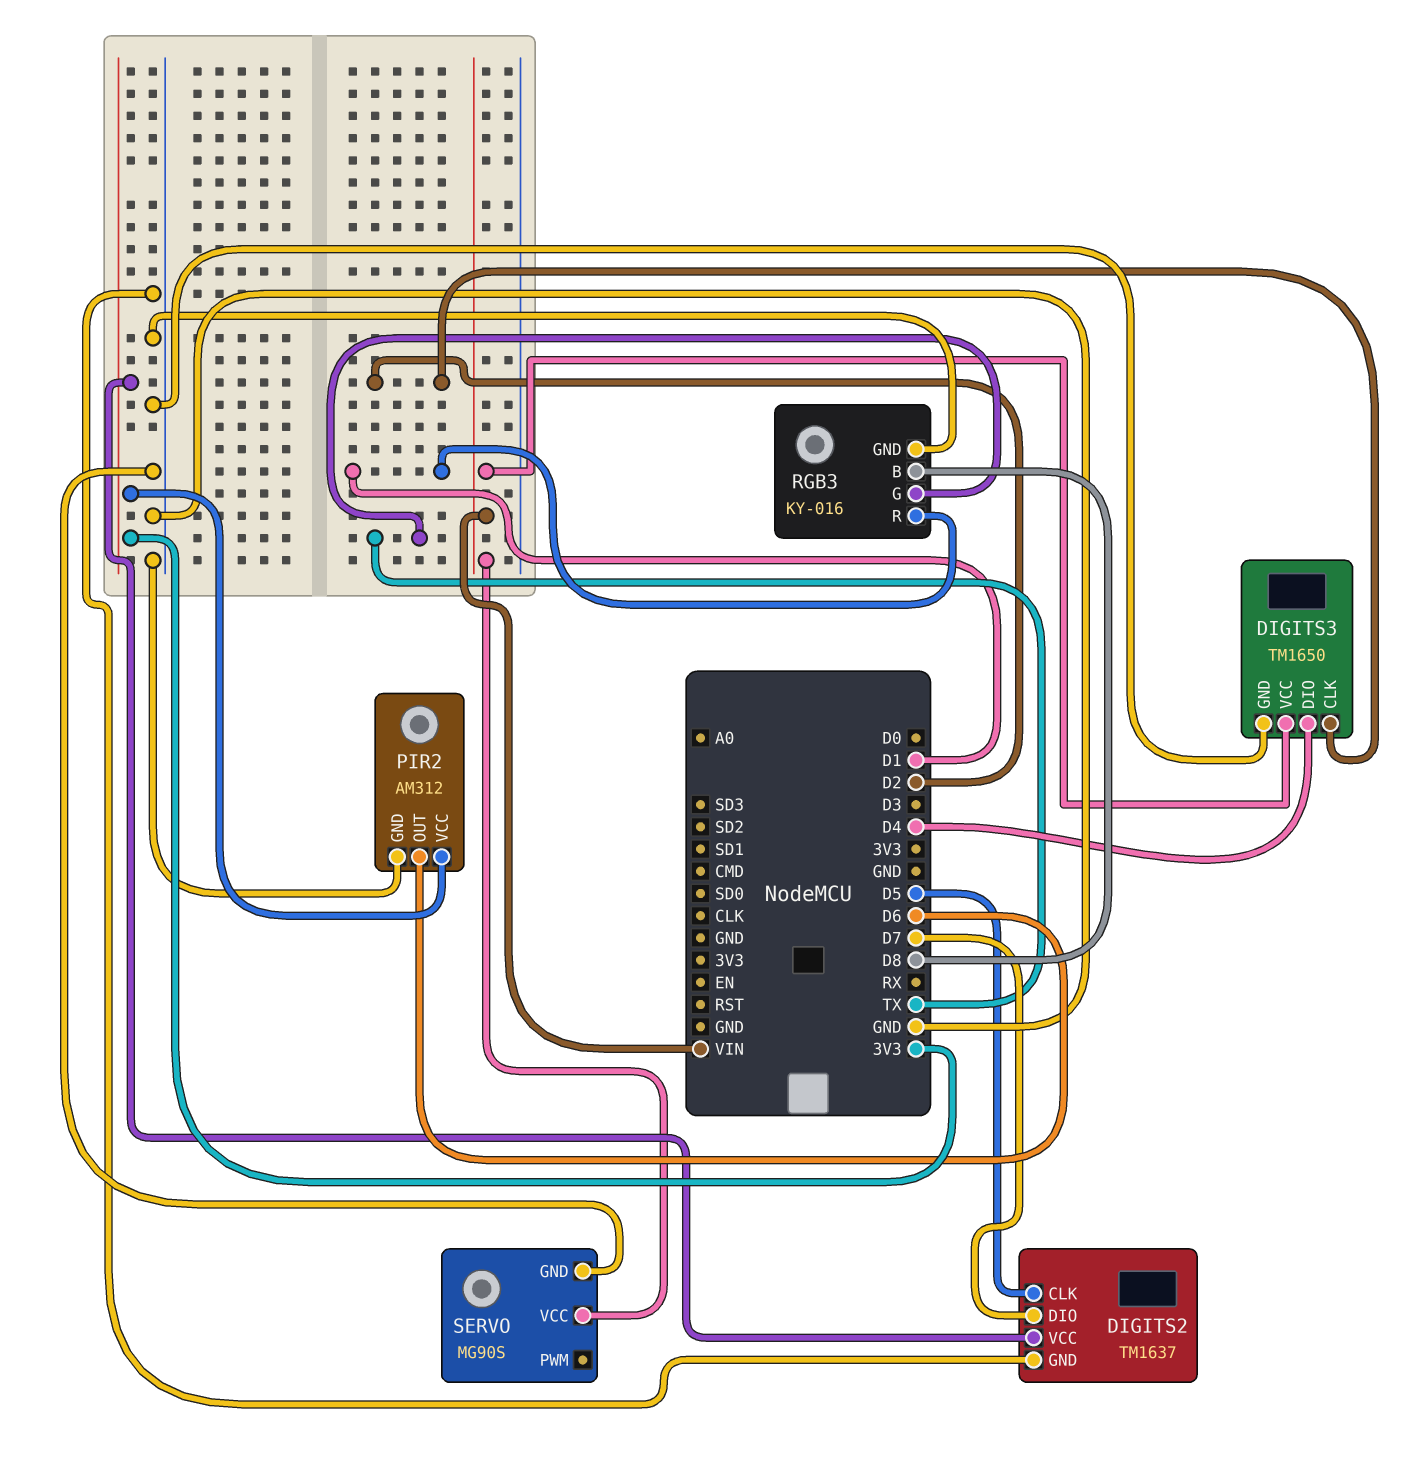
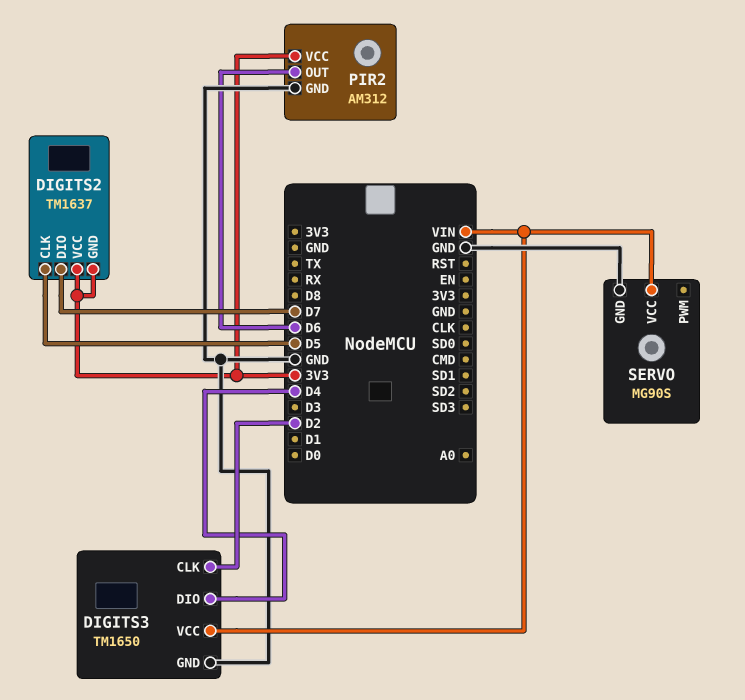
DIGITS2 pin GND: GND -> 3V3
RGB3: KY-016 -> none
RGB3 pin B: D8 -> none
RGB3 pin G: TX -> none
RGB3 pin GND: GND -> none
RGB3 pin R: D1 -> none

